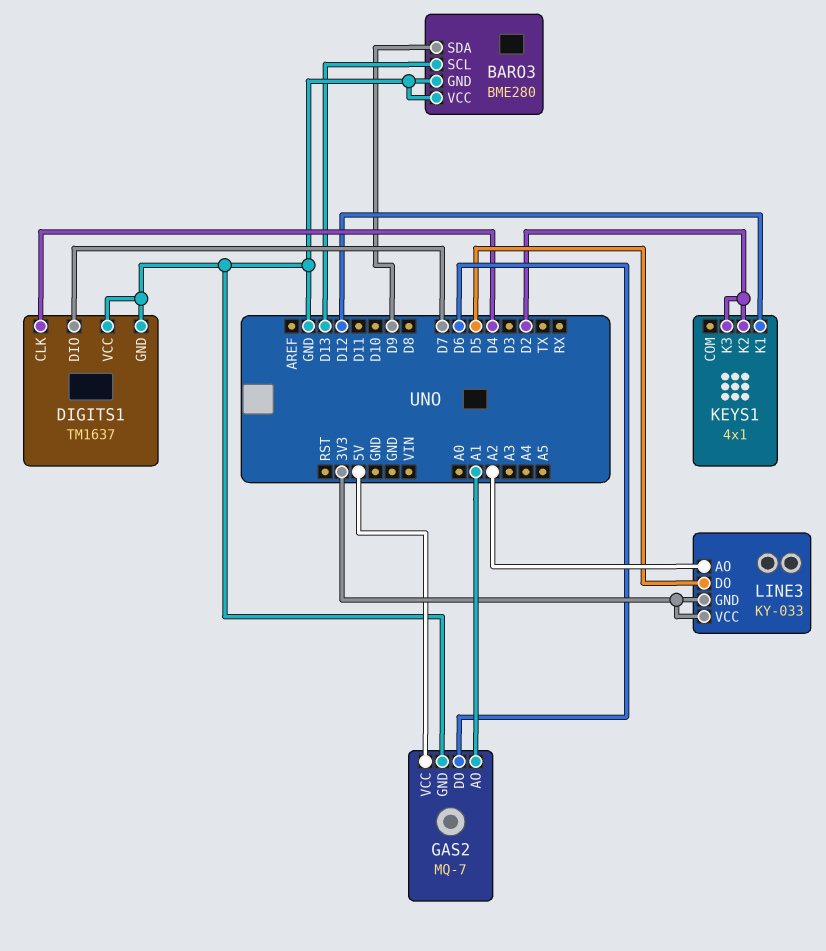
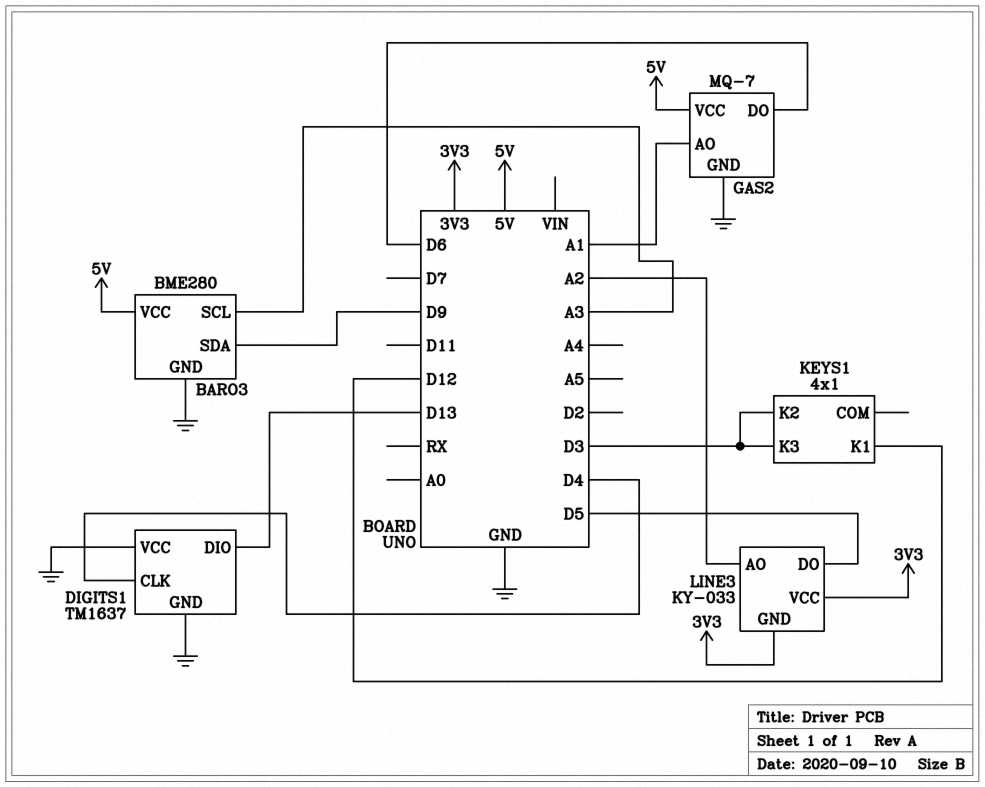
BARO3 pin SCL: D13 -> A3
BARO3 pin VCC: GND -> 5V
DIGITS1 pin DIO: D7 -> D13
KEYS1 pin K2: D2 -> D3
KEYS1 pin K3: D2 -> D3

